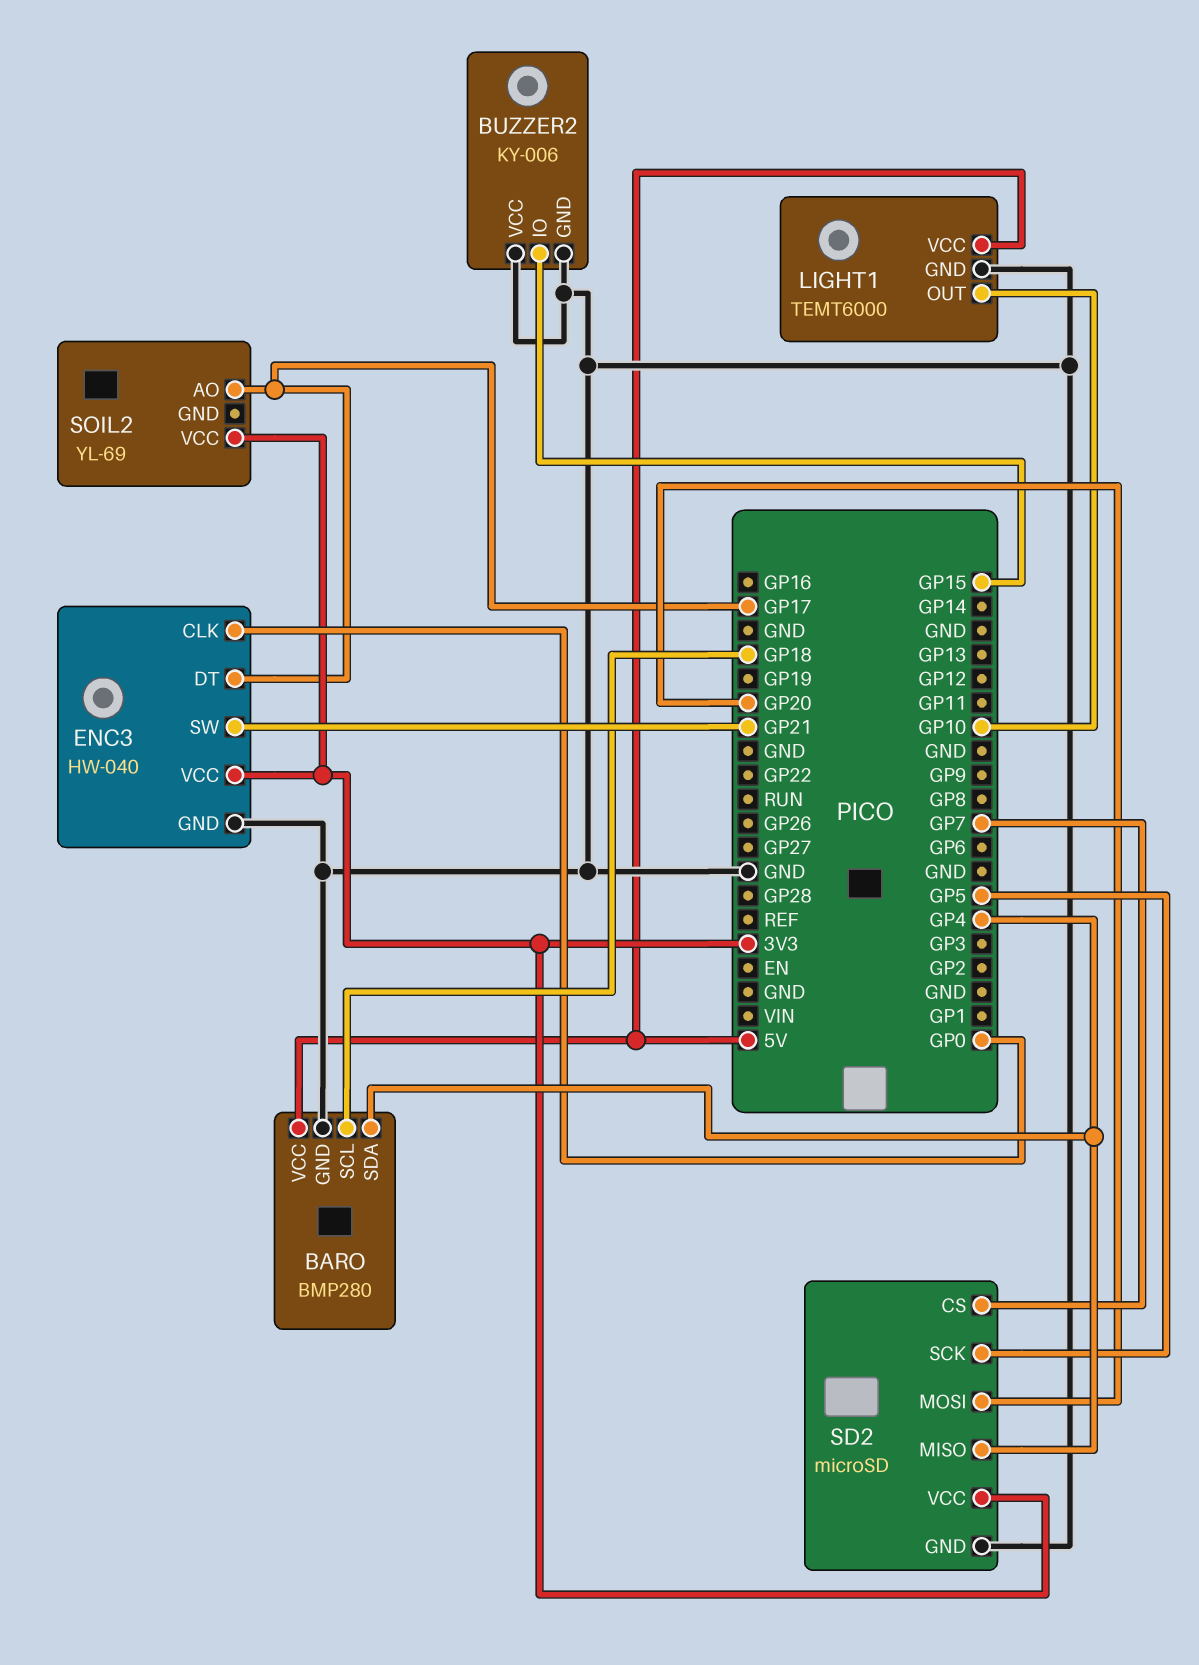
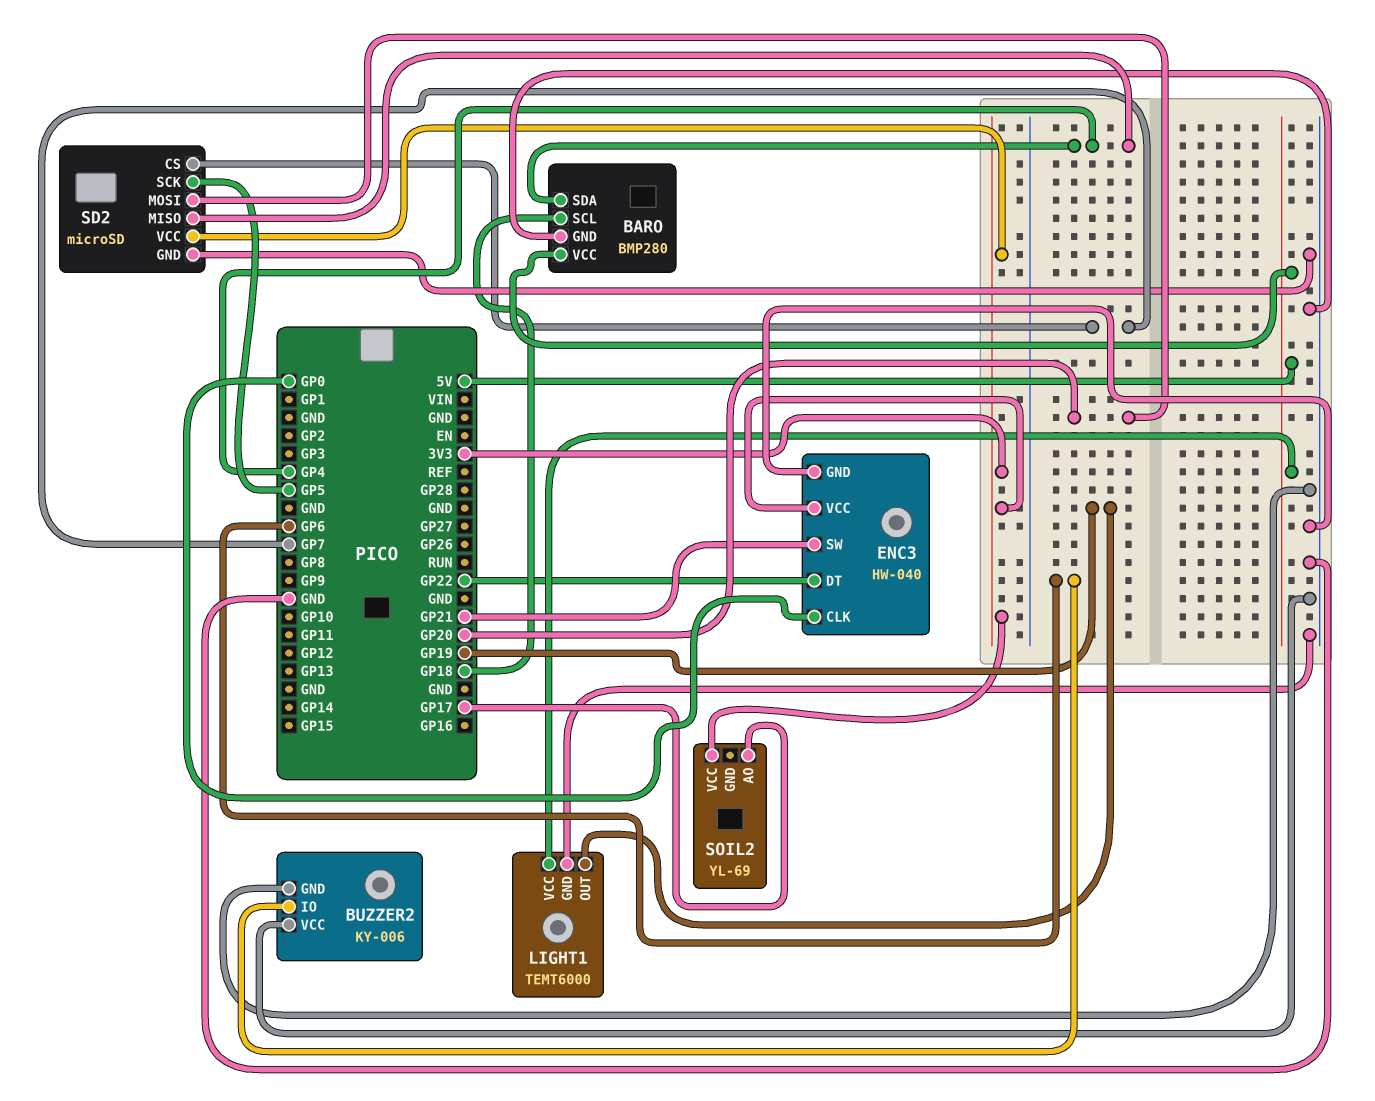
BUZZER2 pin IO: GP15 -> GP6
ENC3 pin DT: GP17 -> GP22
LIGHT1 pin OUT: GP10 -> GP19

